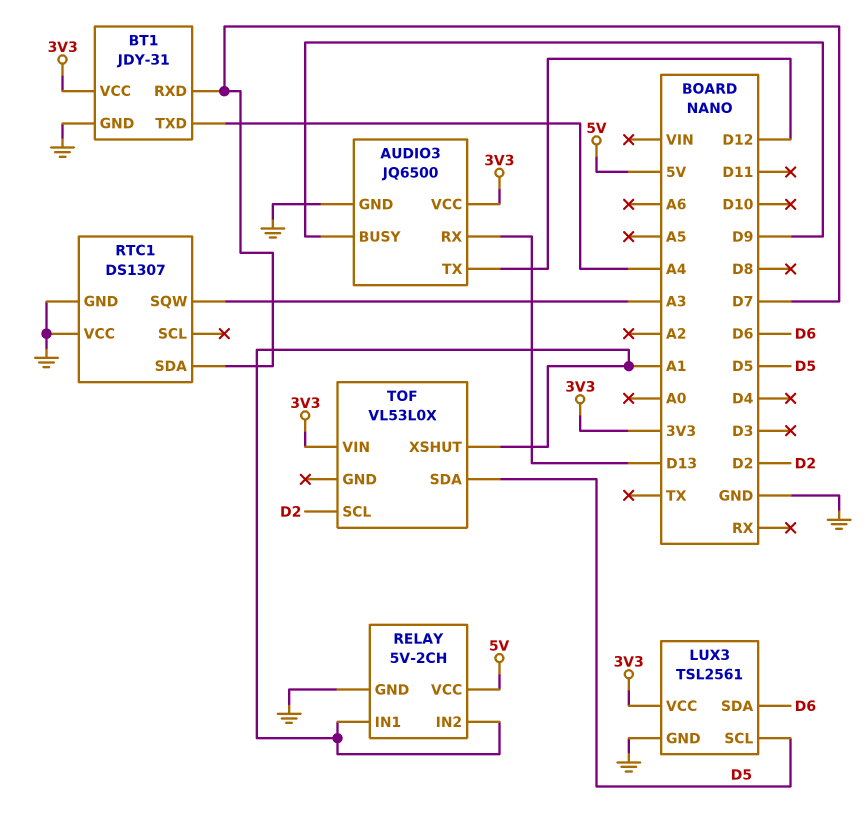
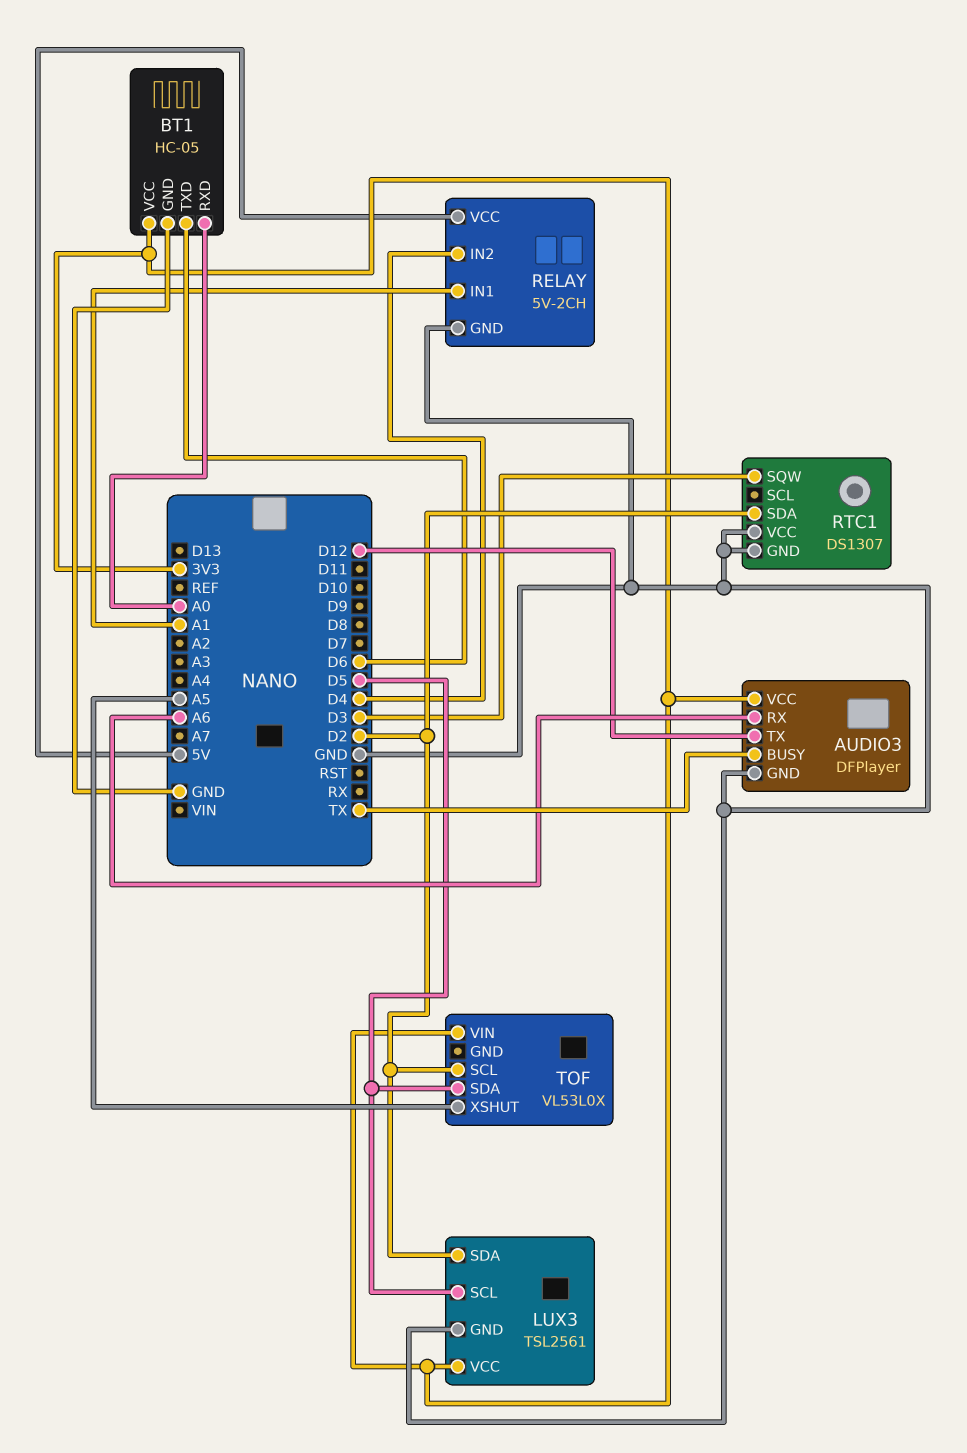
AUDIO3: JQ6500 -> DFPlayer
AUDIO3 pin BUSY: D9 -> TX
AUDIO3 pin RX: D13 -> A6
BT1: JDY-31 -> HC-05
BT1 pin RXD: D7 -> A0
BT1 pin TXD: A4 -> D6
LUX3 pin SDA: D6 -> D2
RELAY pin IN2: A1 -> D4
RTC1 pin SDA: D7 -> D2
RTC1 pin SQW: A3 -> D3
TOF pin XSHUT: A1 -> A5

